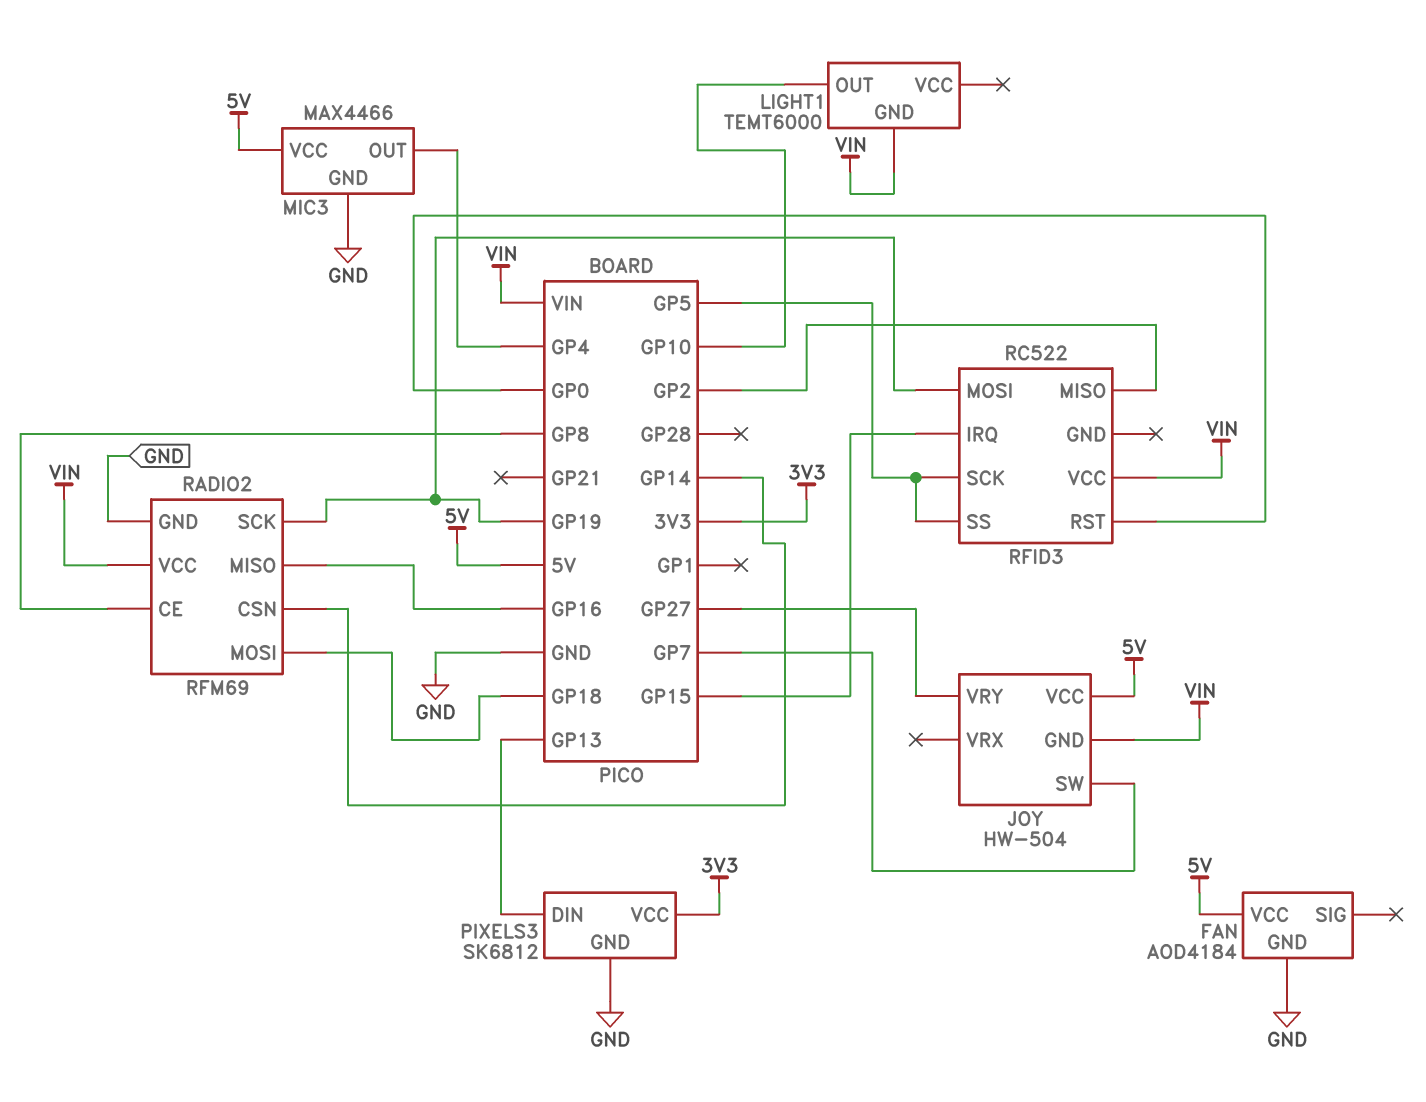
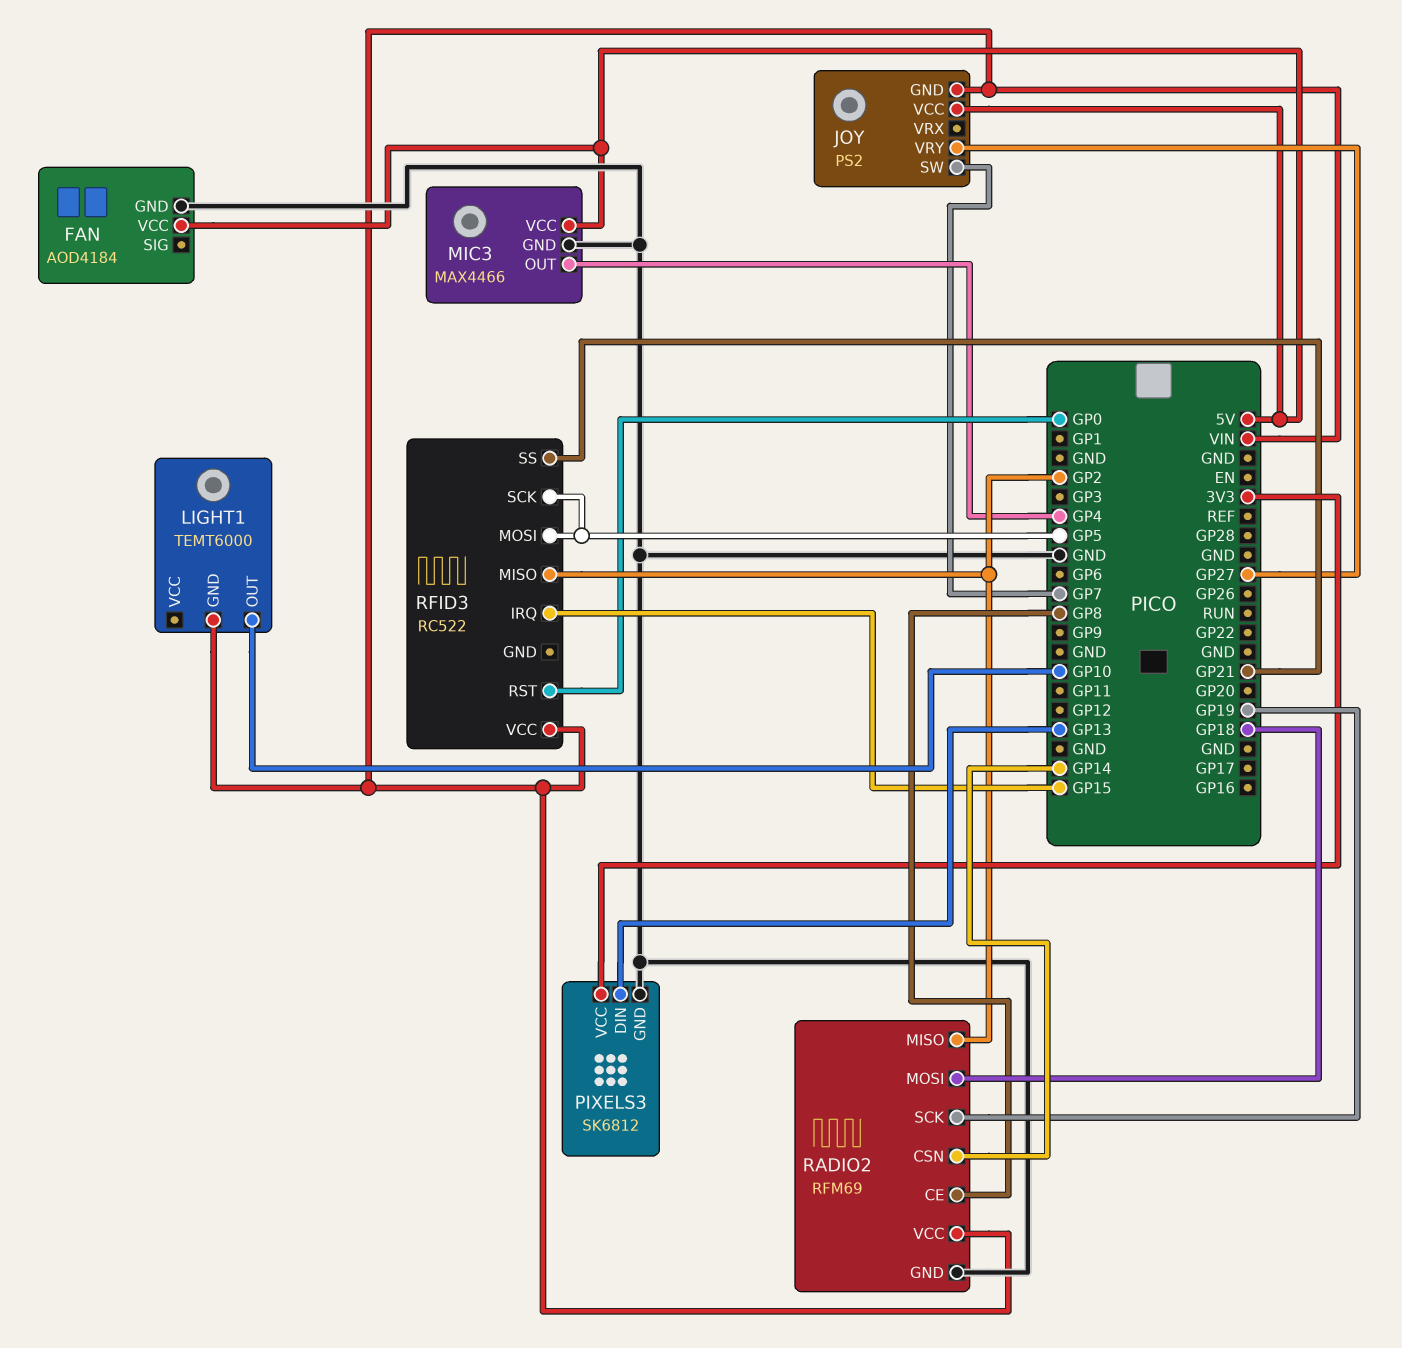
JOY: HW-504 -> PS2
RADIO2 pin MISO: GP16 -> GP2
RFID3 pin MOSI: GP19 -> GP5
RFID3 pin SS: GP5 -> GP21

